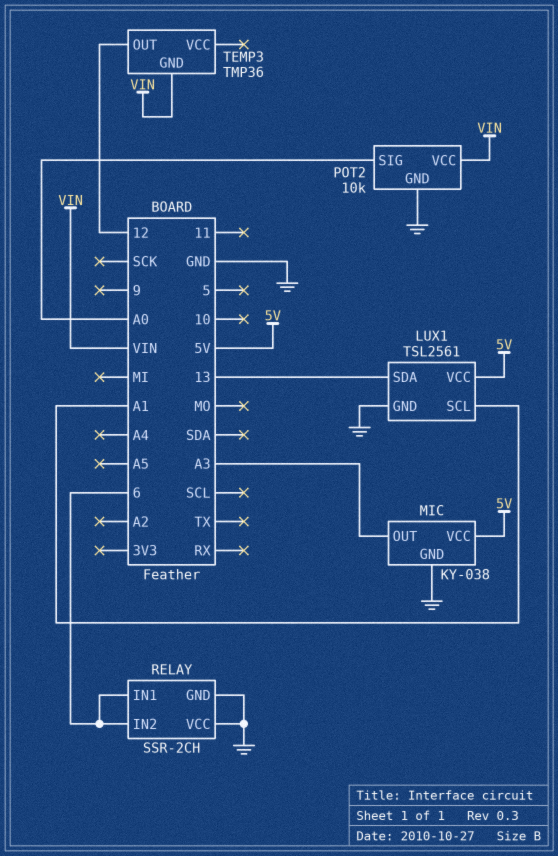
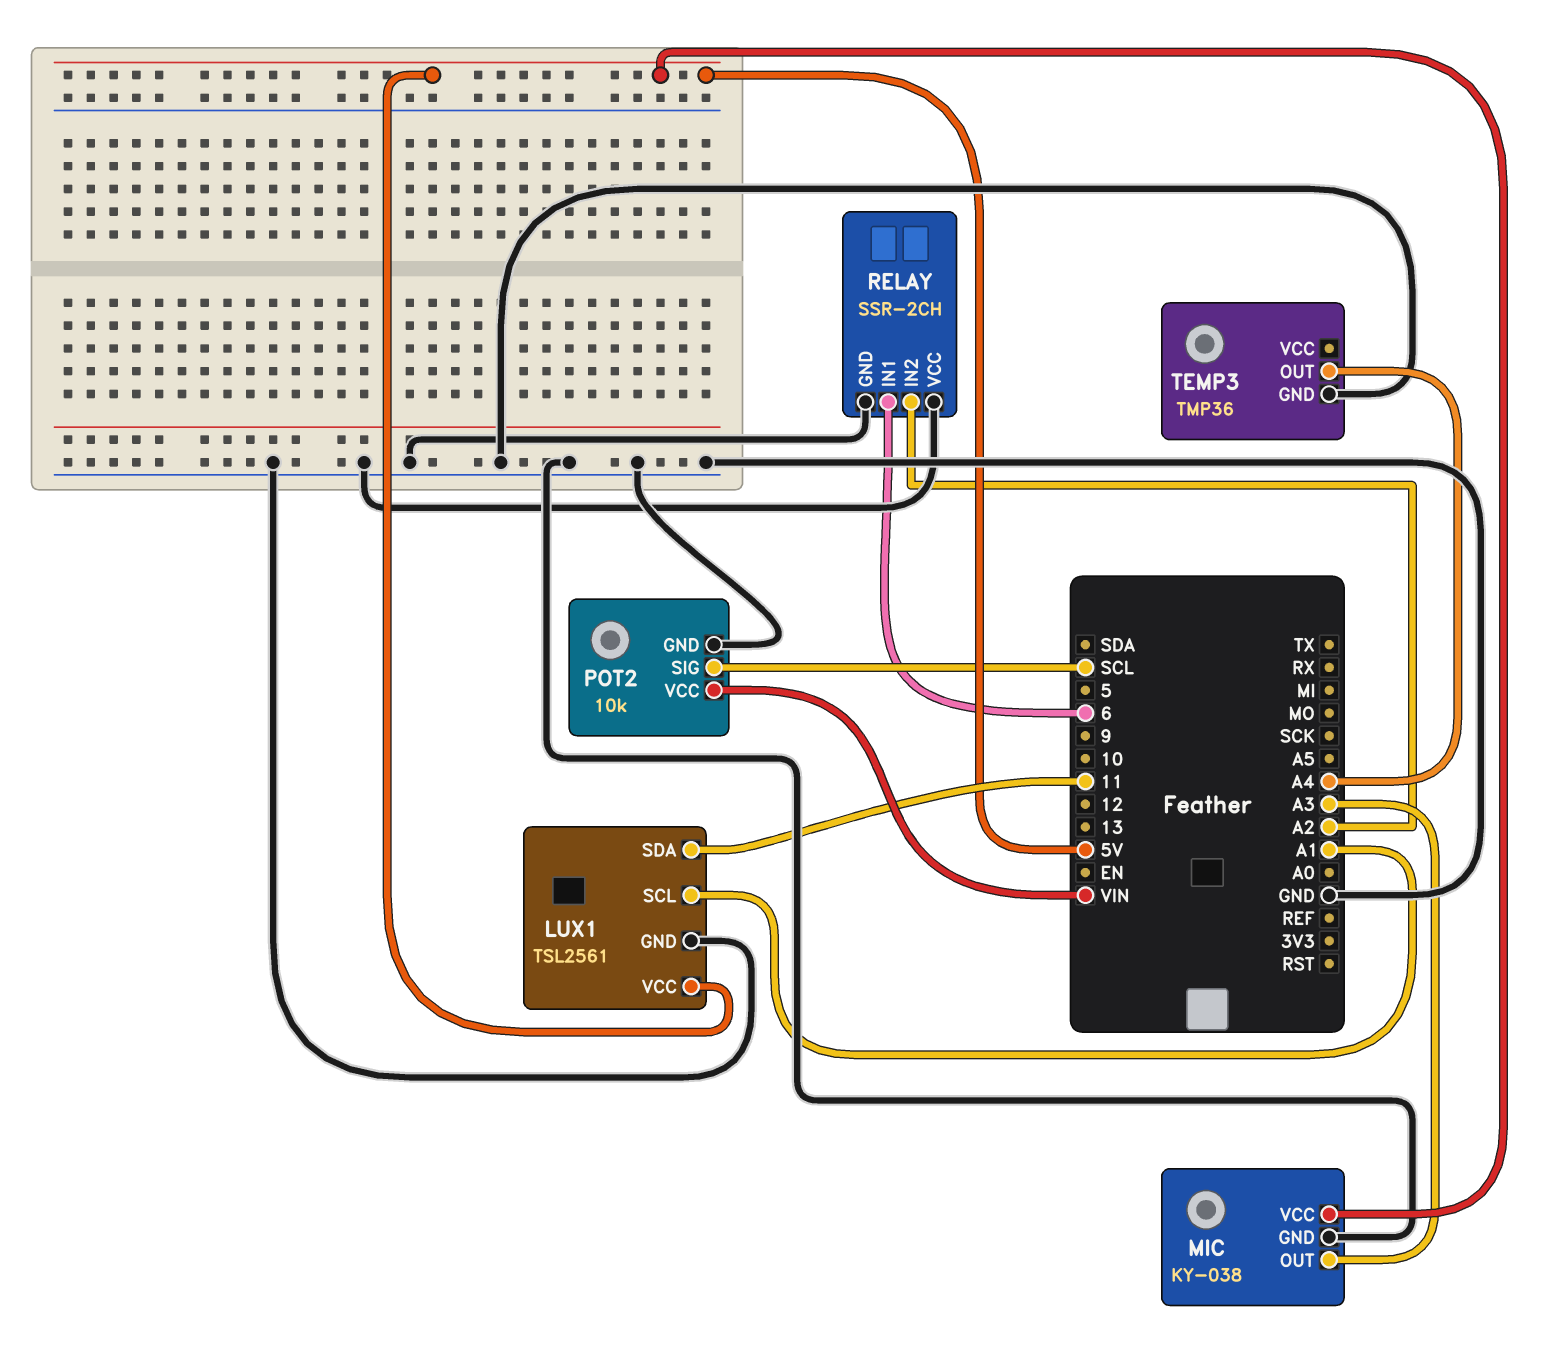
LUX1 pin SDA: 13 -> 11
POT2 pin SIG: A0 -> SCL
RELAY pin IN2: 6 -> A2
TEMP3 pin GND: VIN -> GND
TEMP3 pin OUT: 12 -> A4

